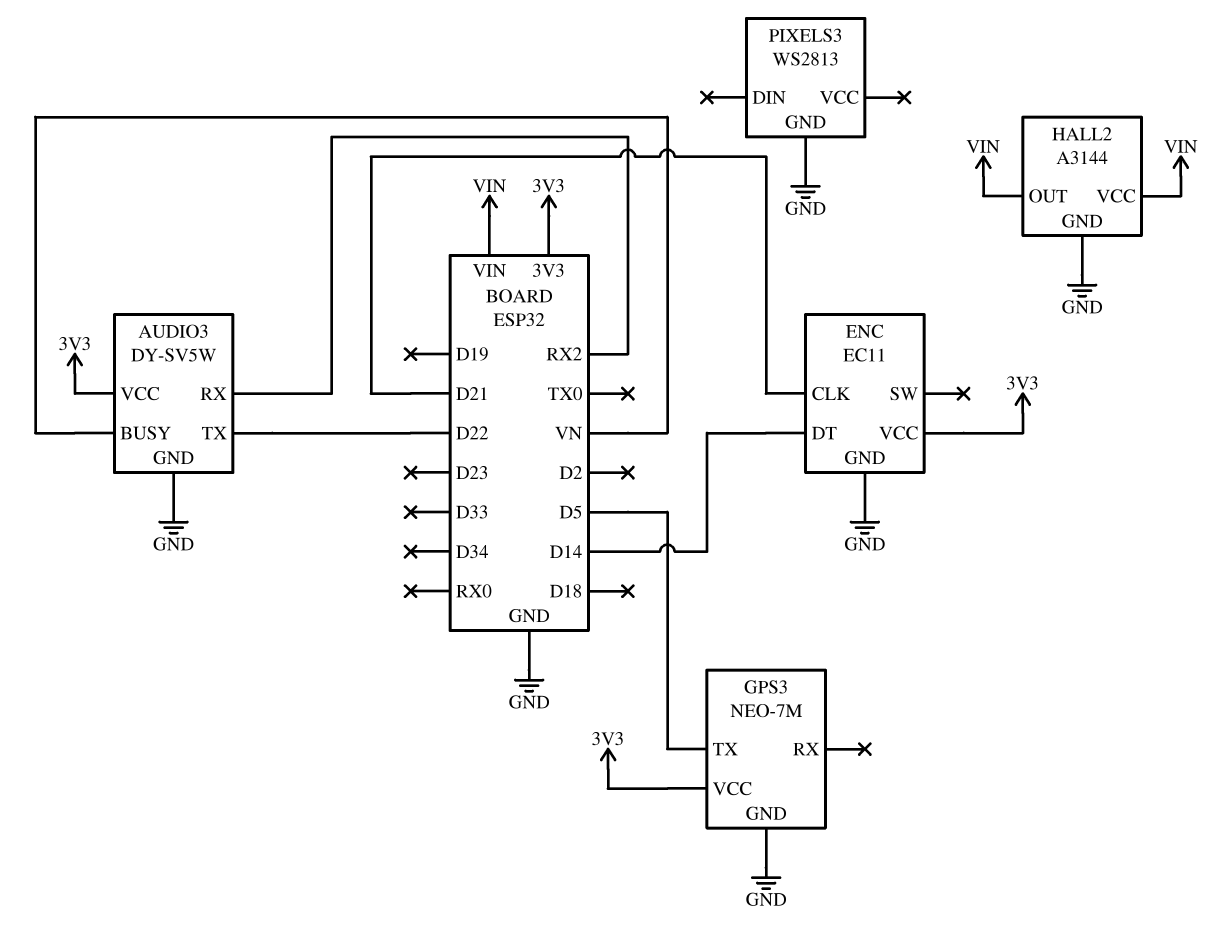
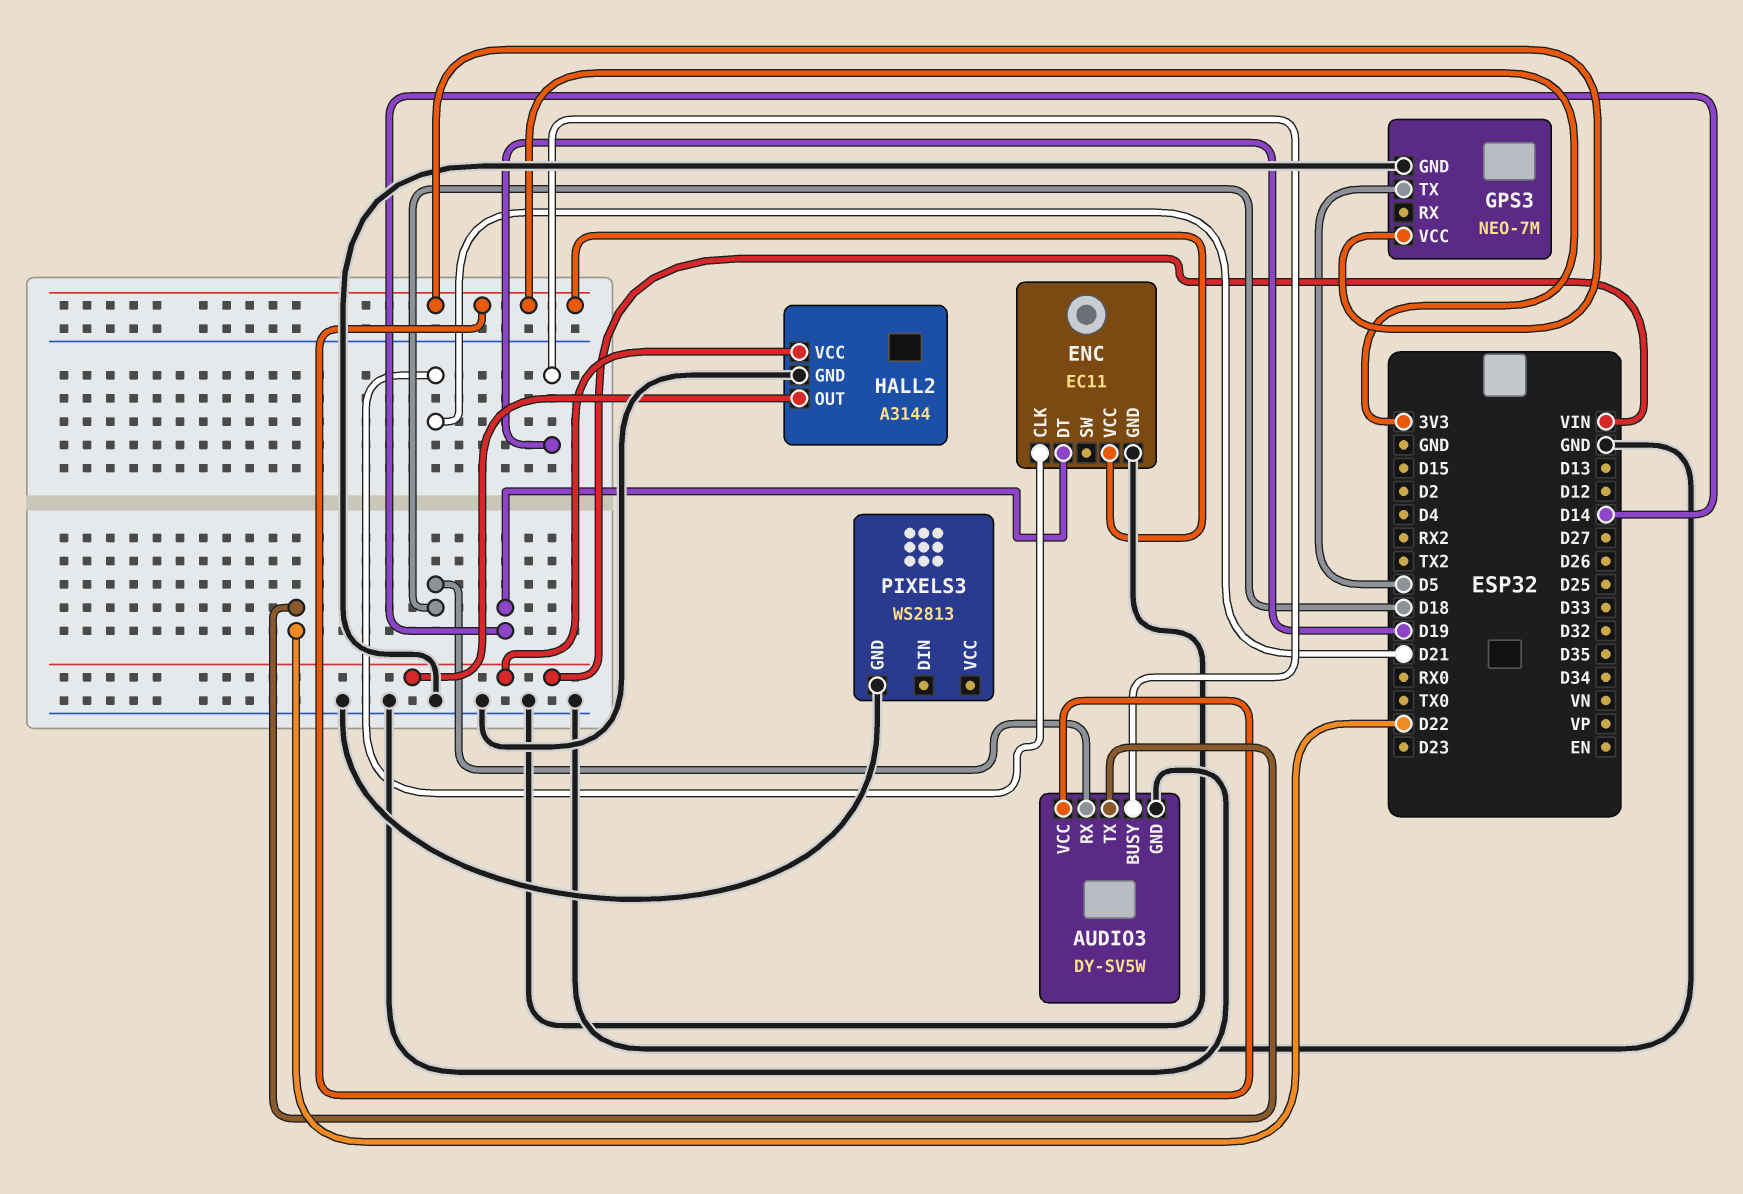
AUDIO3 pin BUSY: VN -> D19
AUDIO3 pin RX: RX2 -> D18

